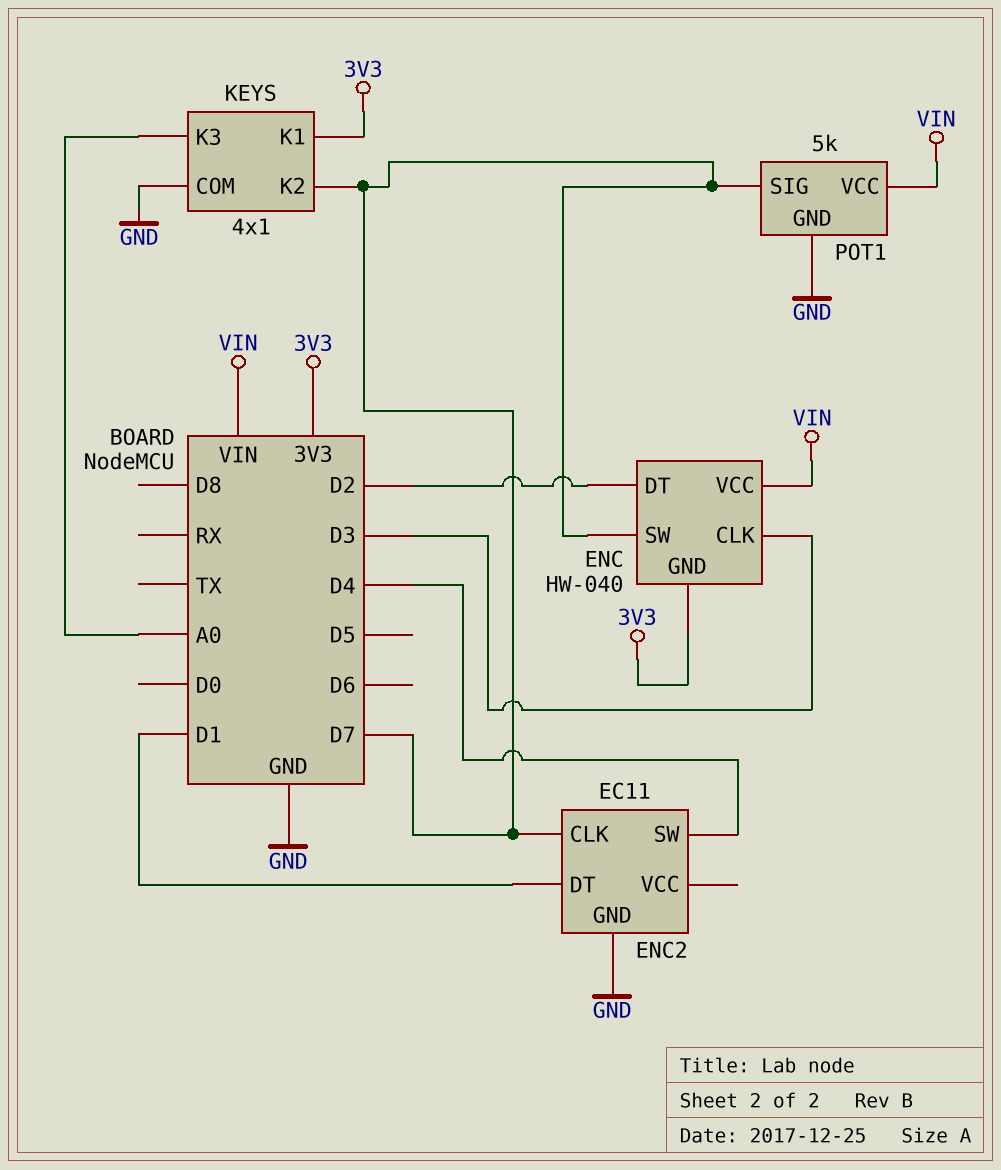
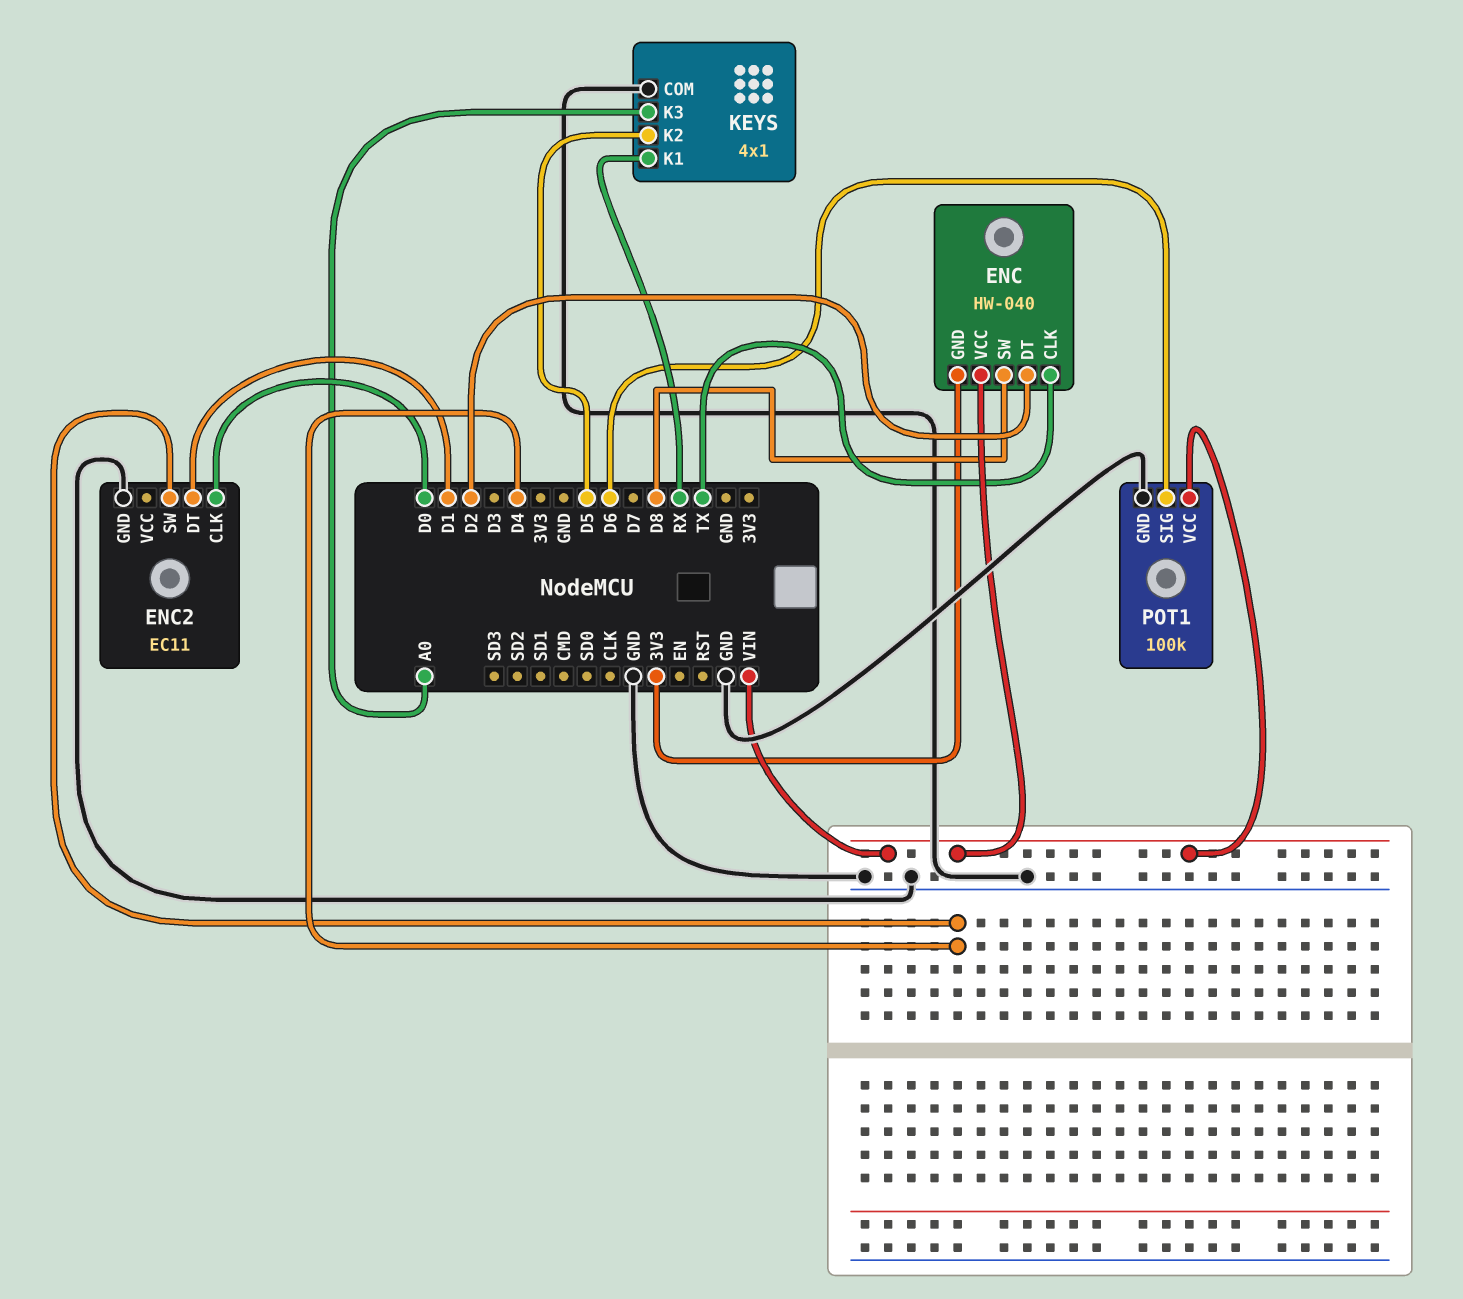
ENC pin CLK: D3 -> TX
ENC pin SW: D7 -> D8
ENC2 pin CLK: D7 -> D0
KEYS pin K1: 3V3 -> RX
KEYS pin K2: D7 -> D5
POT1: 5k -> 100k
POT1 pin SIG: D7 -> D6

